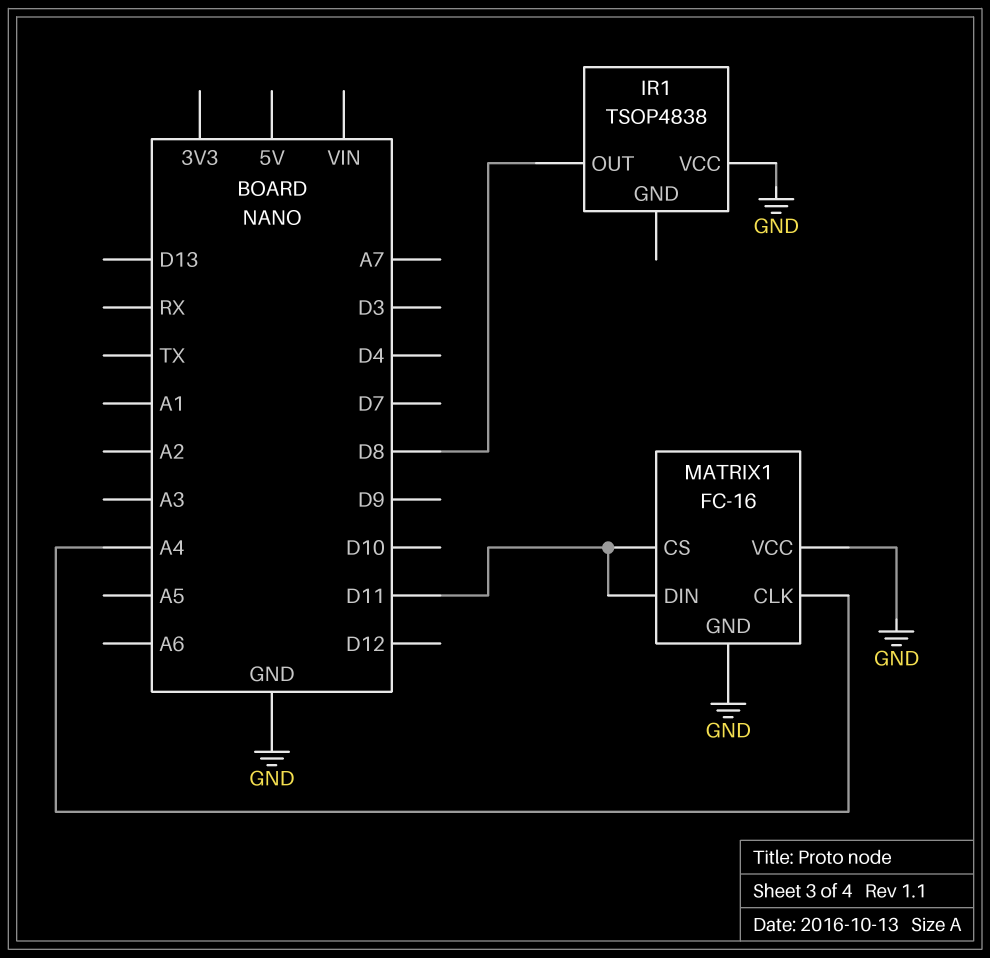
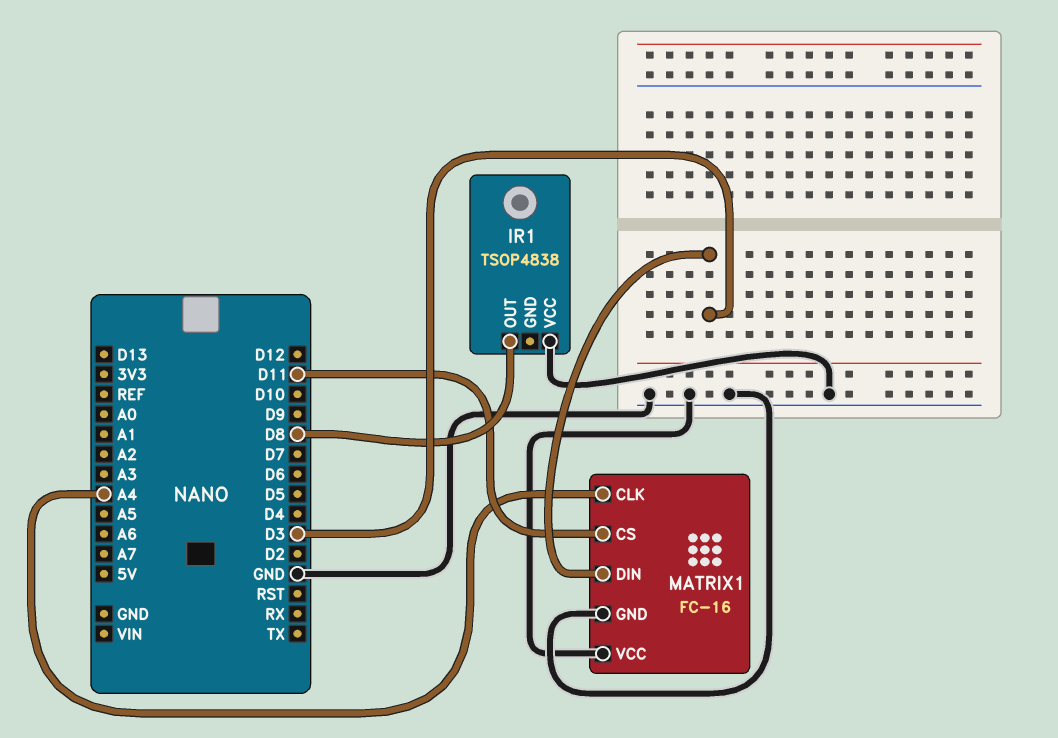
MATRIX1 pin DIN: D11 -> D3

